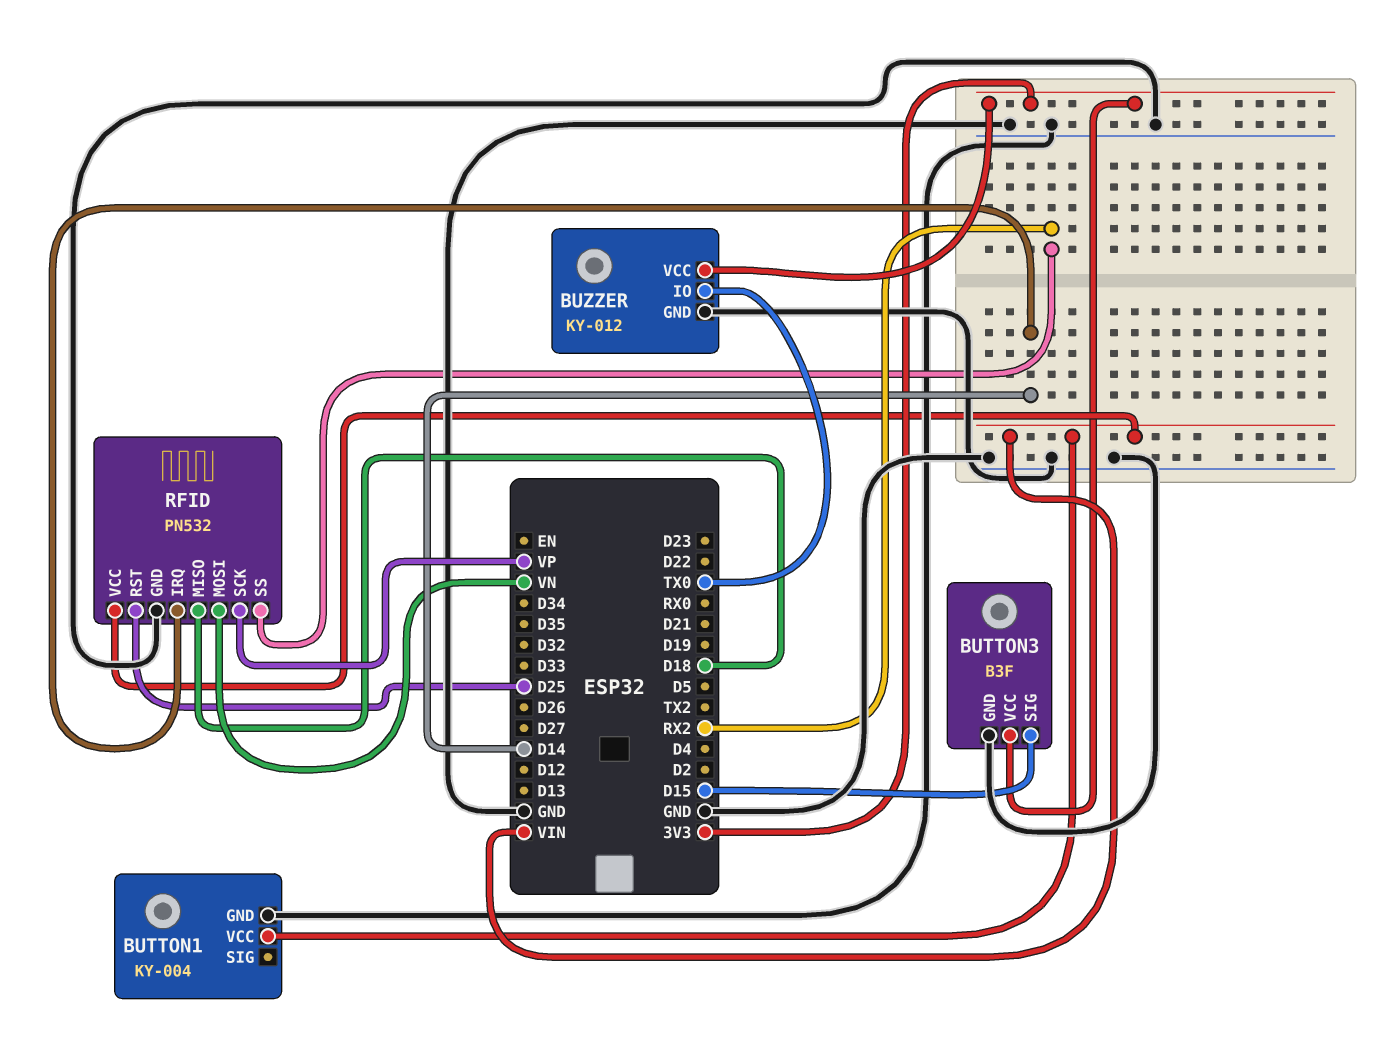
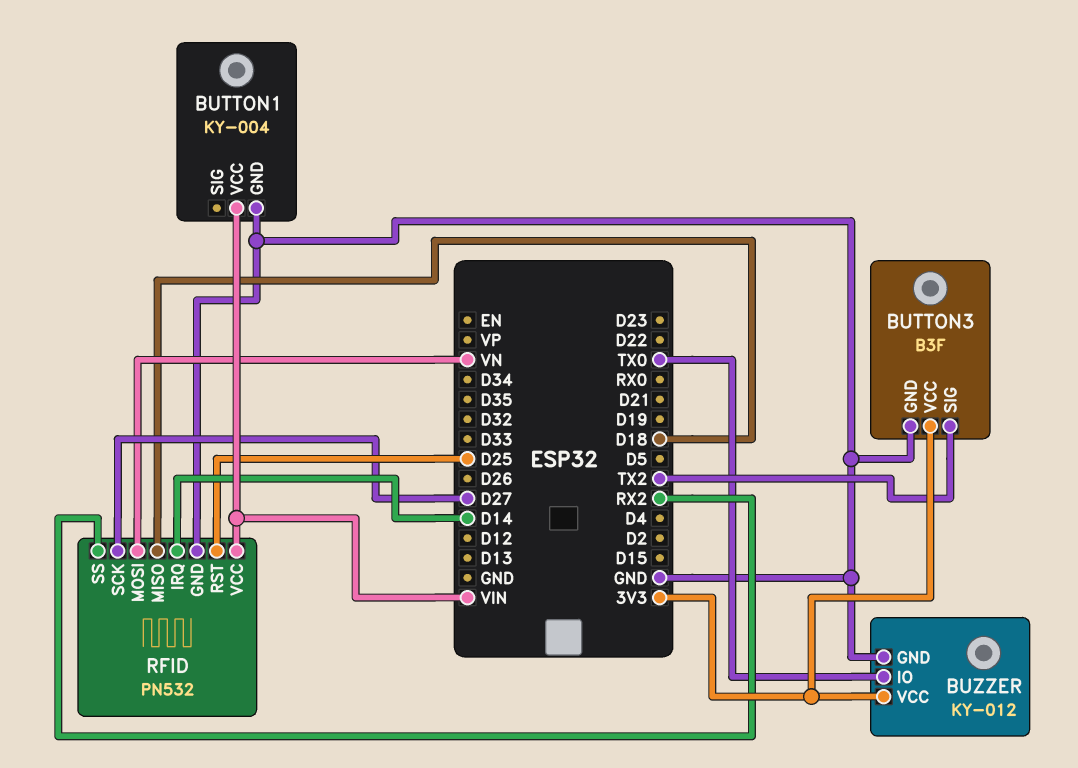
BUTTON3 pin SIG: D15 -> TX2
RFID pin SCK: VP -> D27

